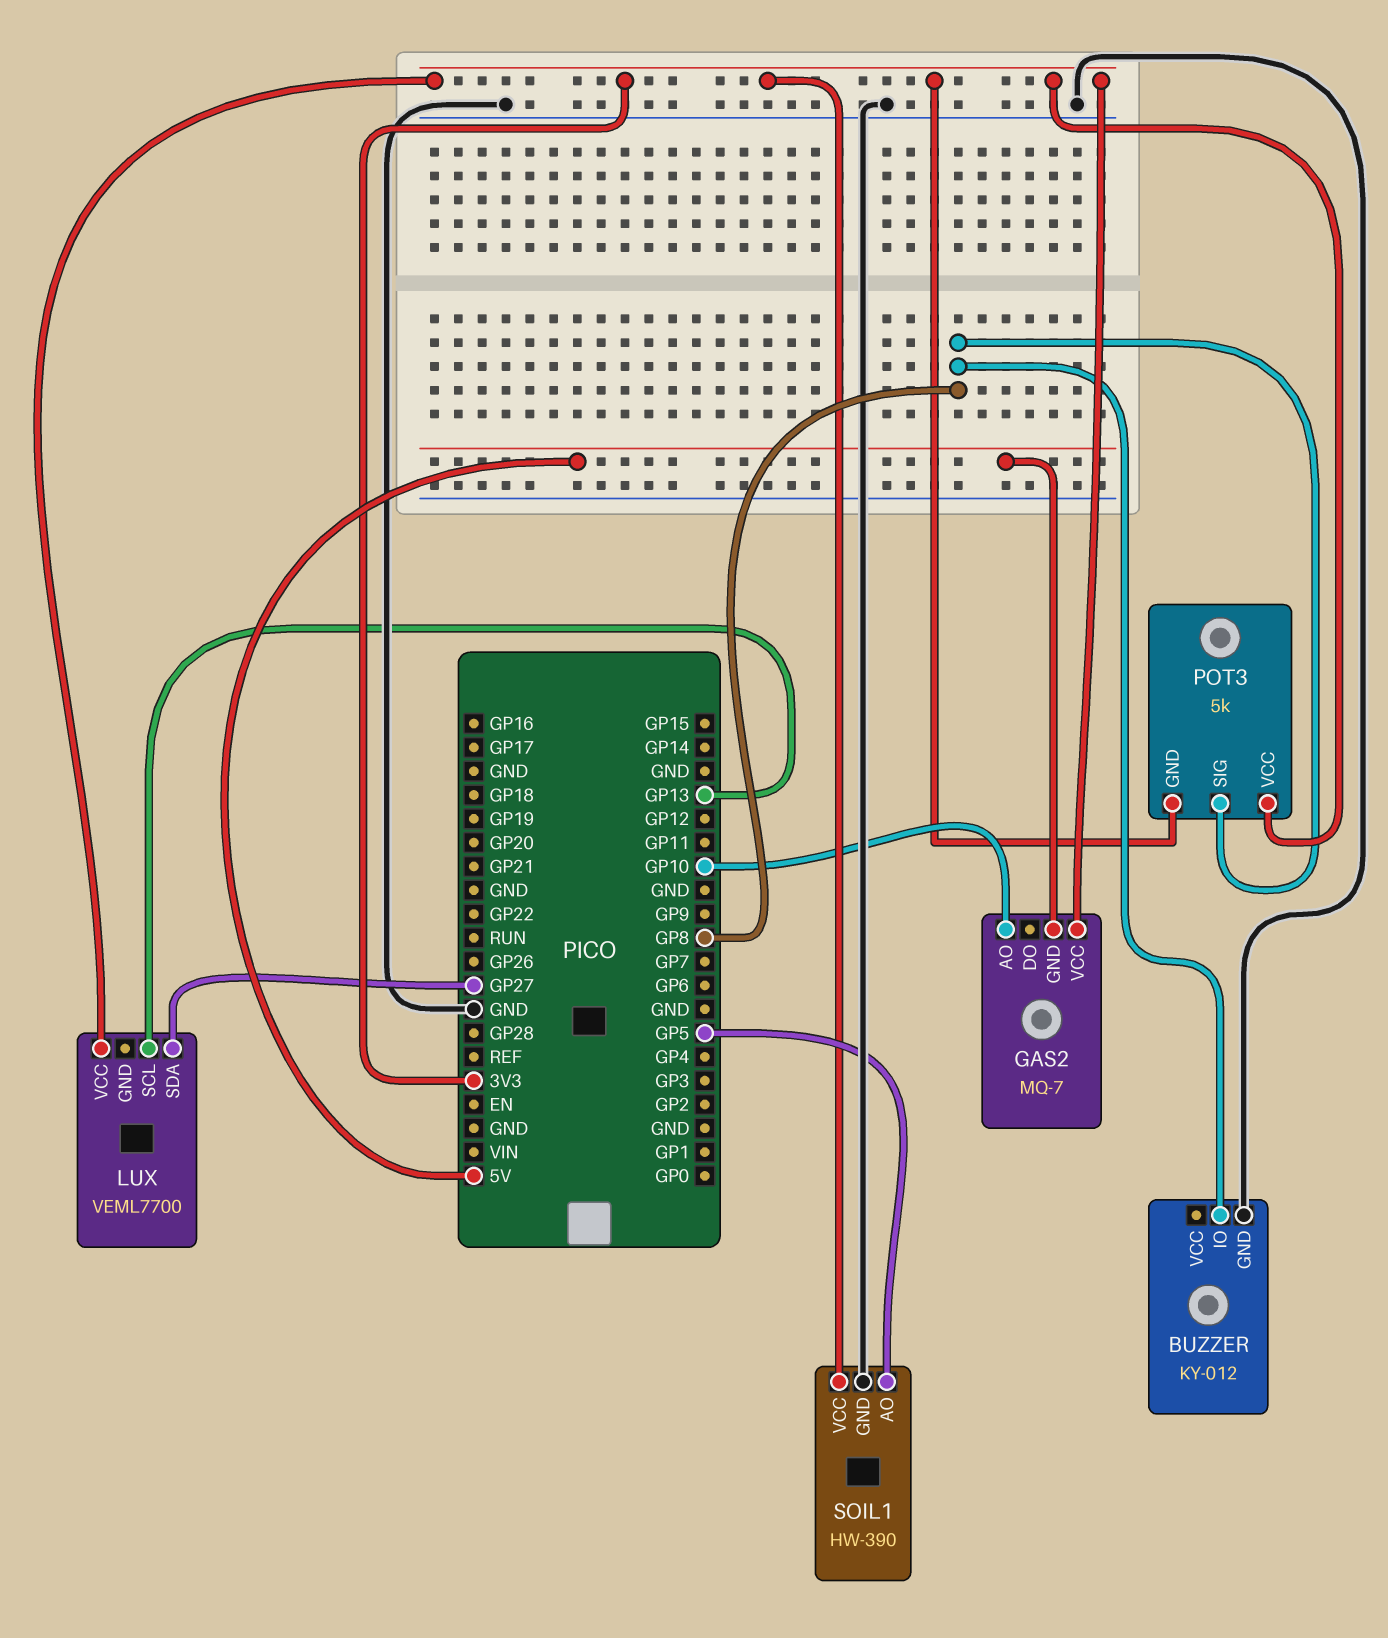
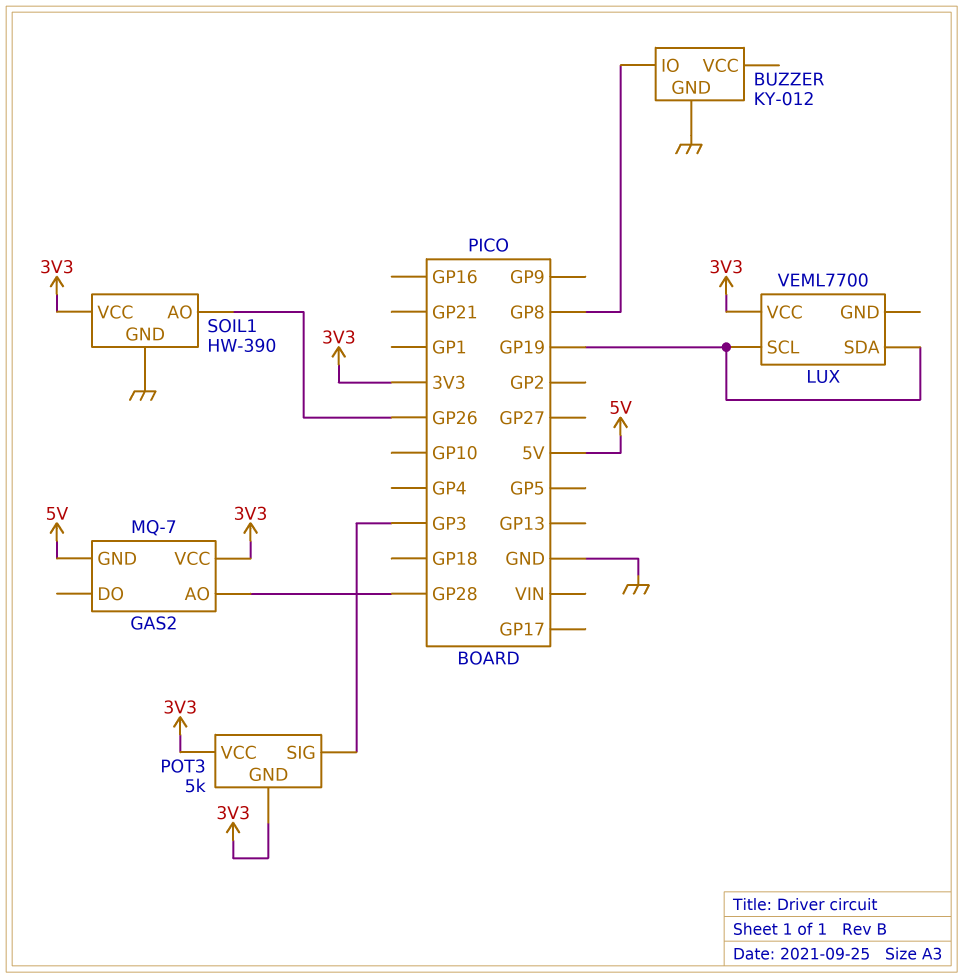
GAS2 pin AO: GP10 -> GP28
LUX pin SCL: GP13 -> GP19
LUX pin SDA: GP27 -> GP19
POT3 pin SIG: GP8 -> GP3
SOIL1 pin AO: GP5 -> GP26

